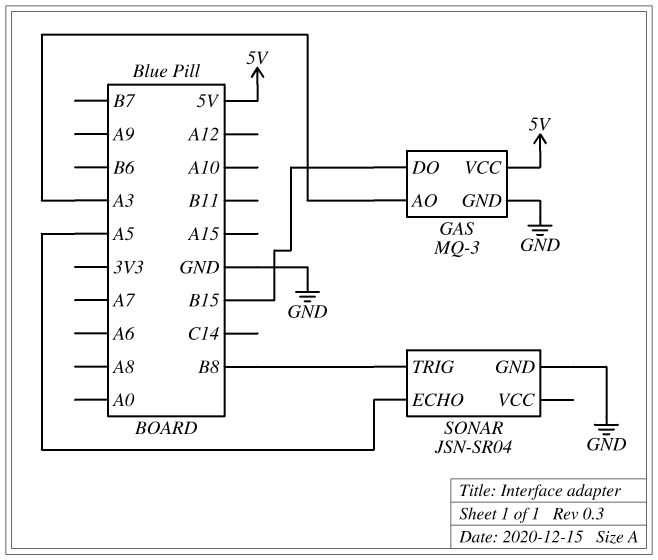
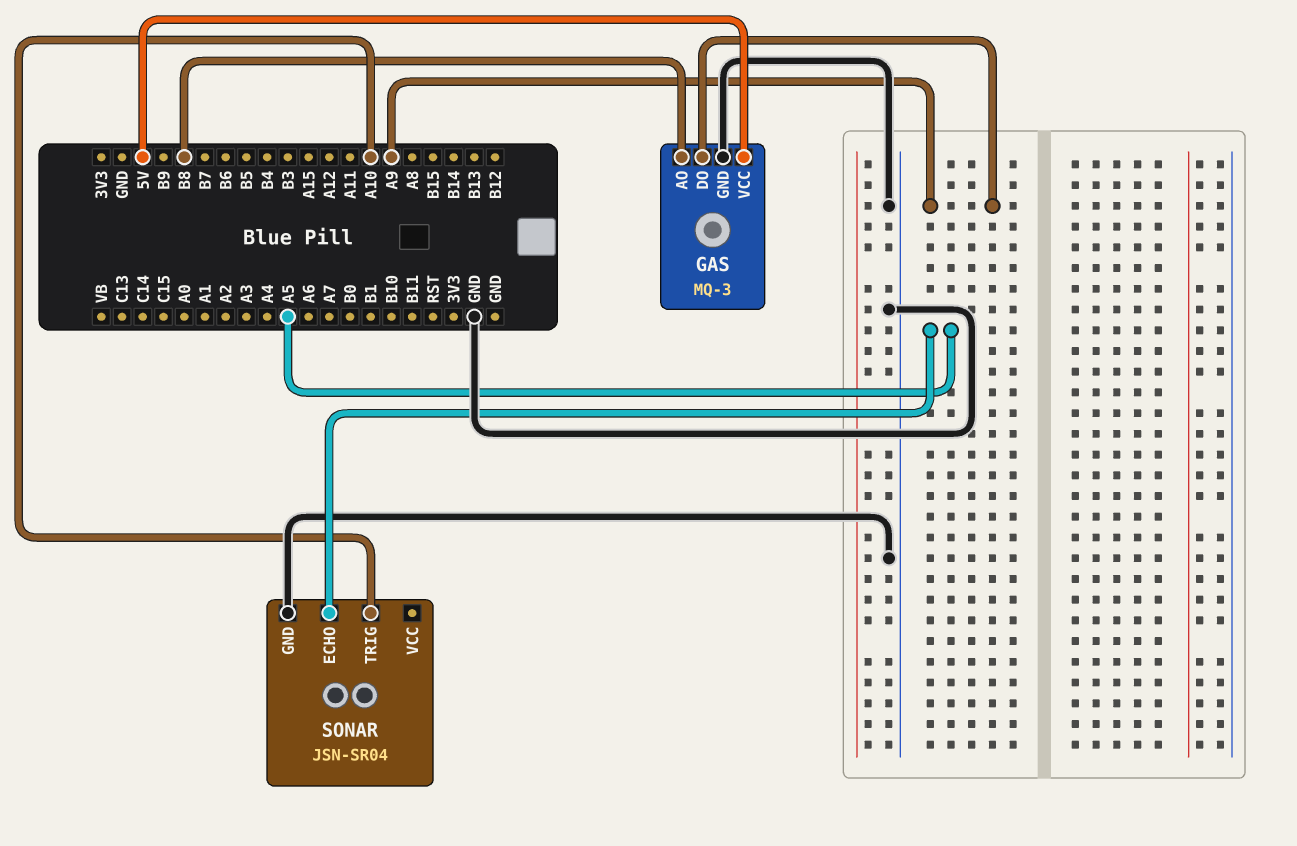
GAS pin AO: A3 -> B8
GAS pin DO: B15 -> A9
SONAR pin TRIG: B8 -> A10

